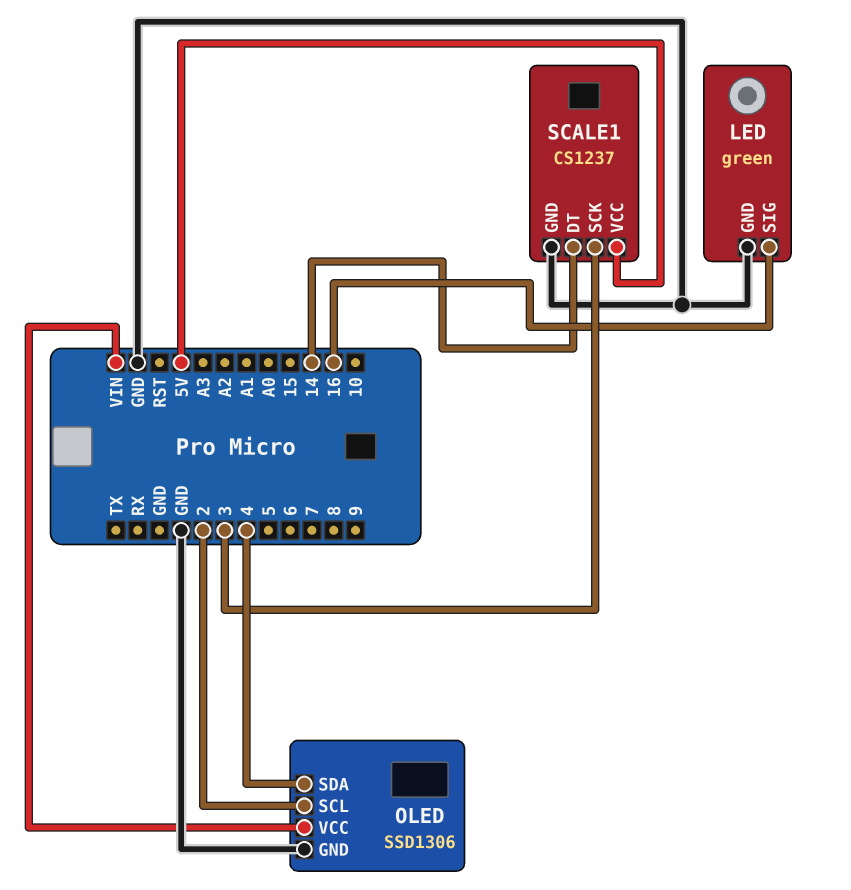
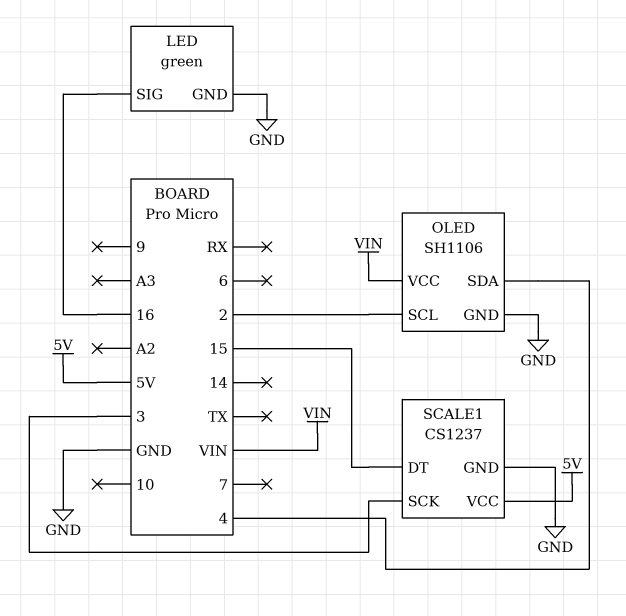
OLED: SSD1306 -> SH1106
SCALE1 pin DT: 14 -> 15

